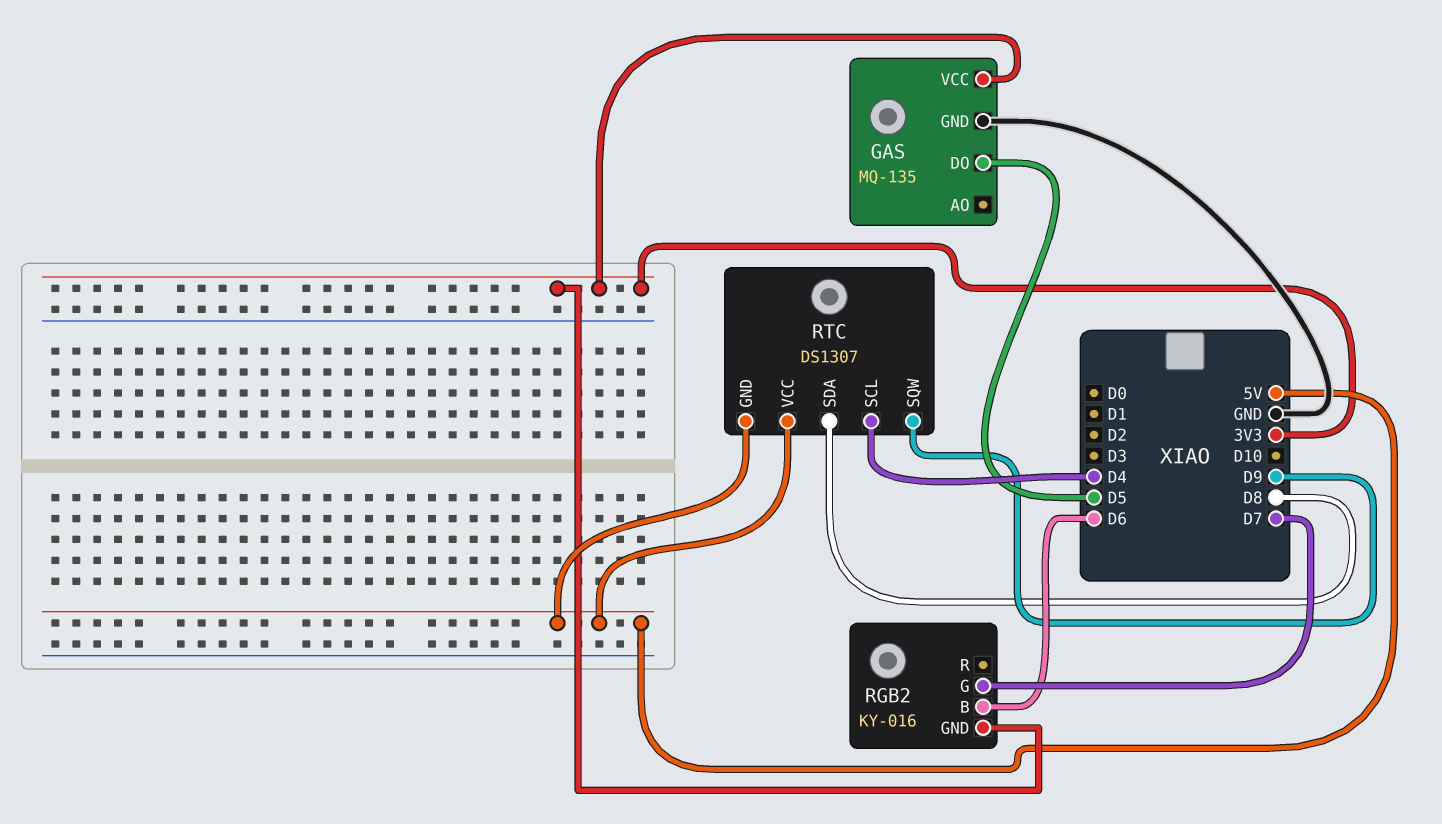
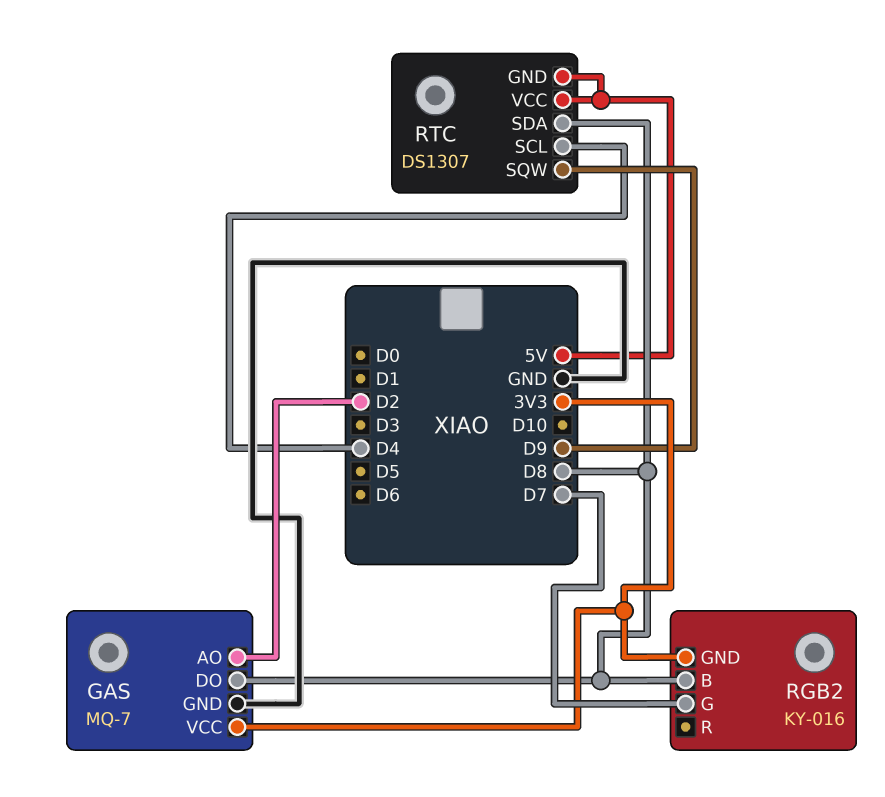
GAS: MQ-135 -> MQ-7
GAS pin AO: none -> D2
GAS pin DO: D5 -> D8
RGB2 pin B: D6 -> D8

